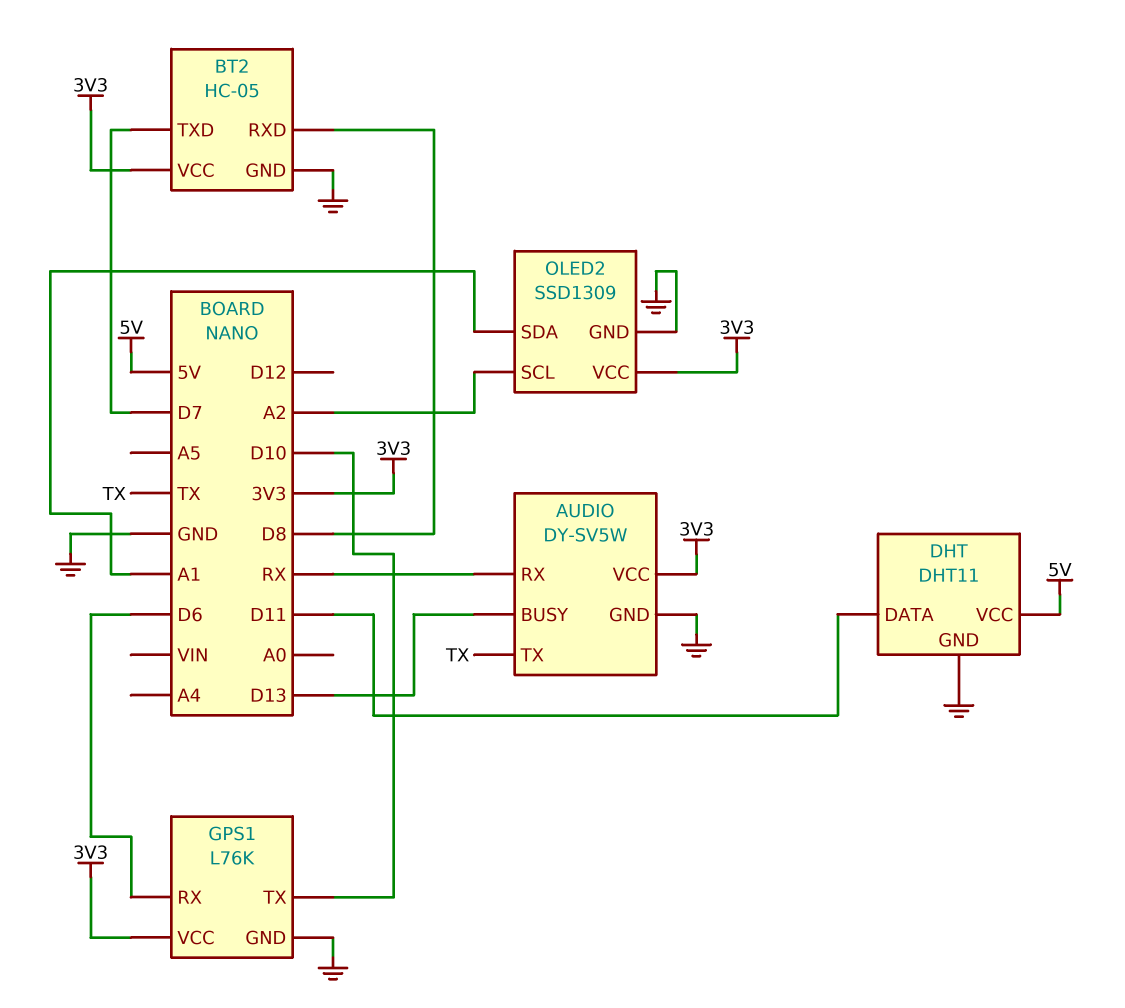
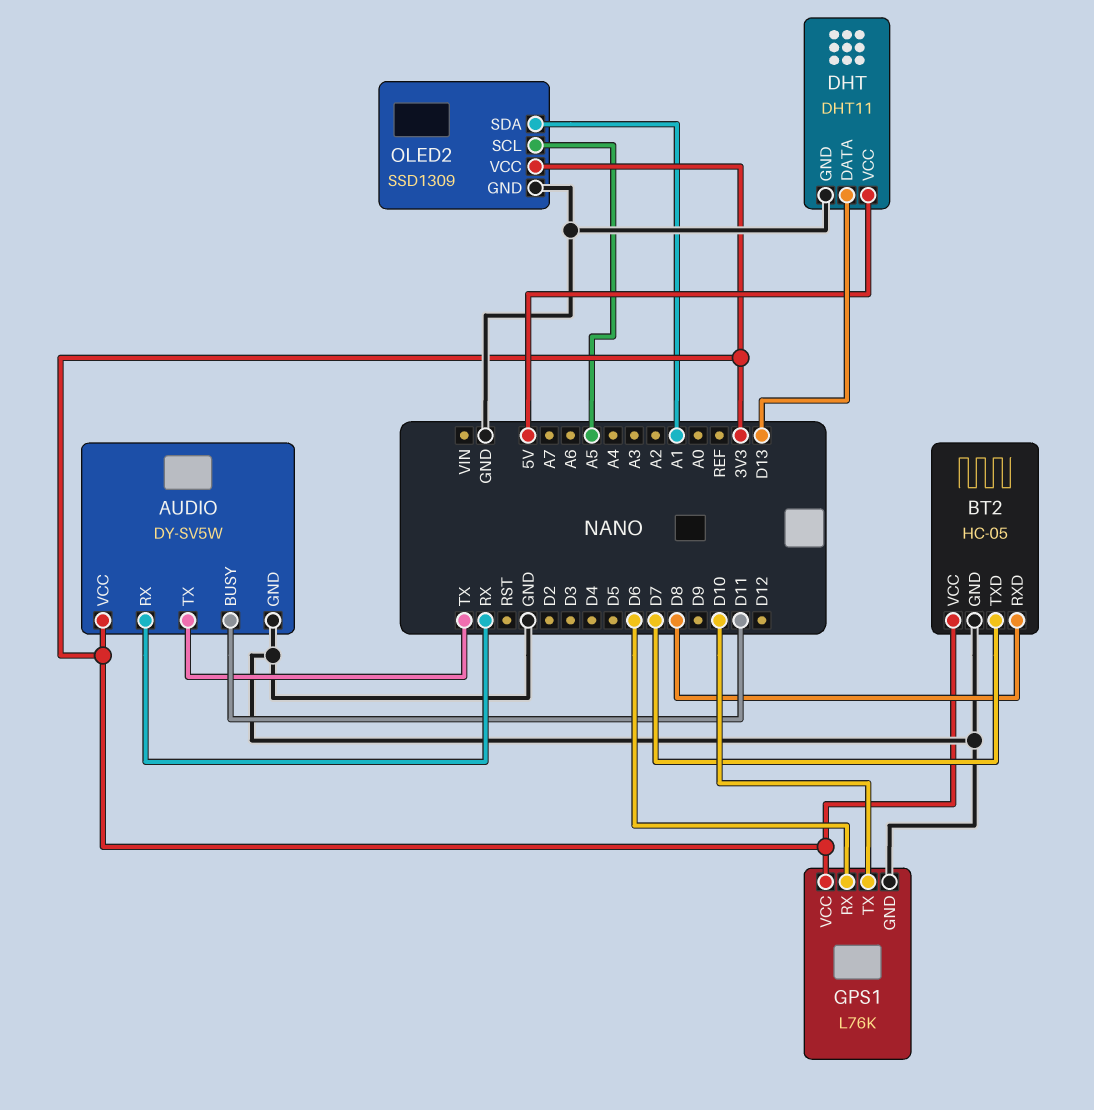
AUDIO pin BUSY: D13 -> D11
DHT pin DATA: D11 -> D13
OLED2 pin SCL: A2 -> A5

